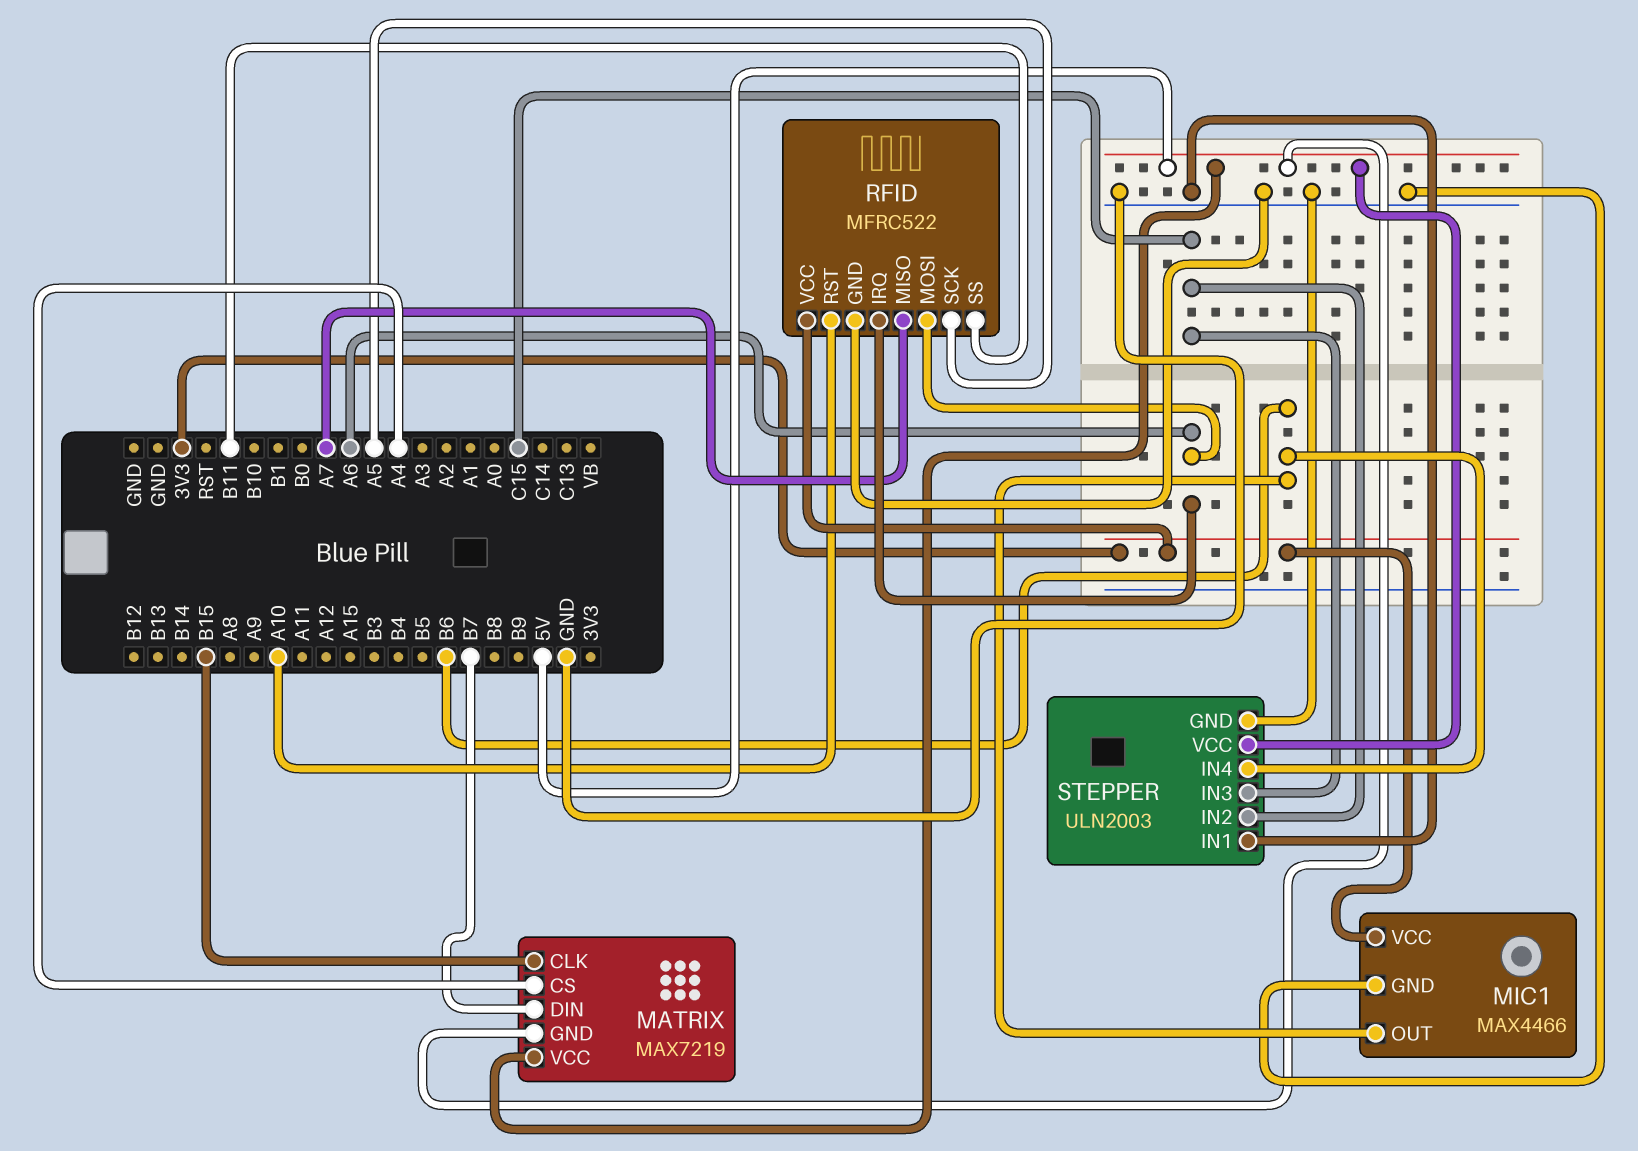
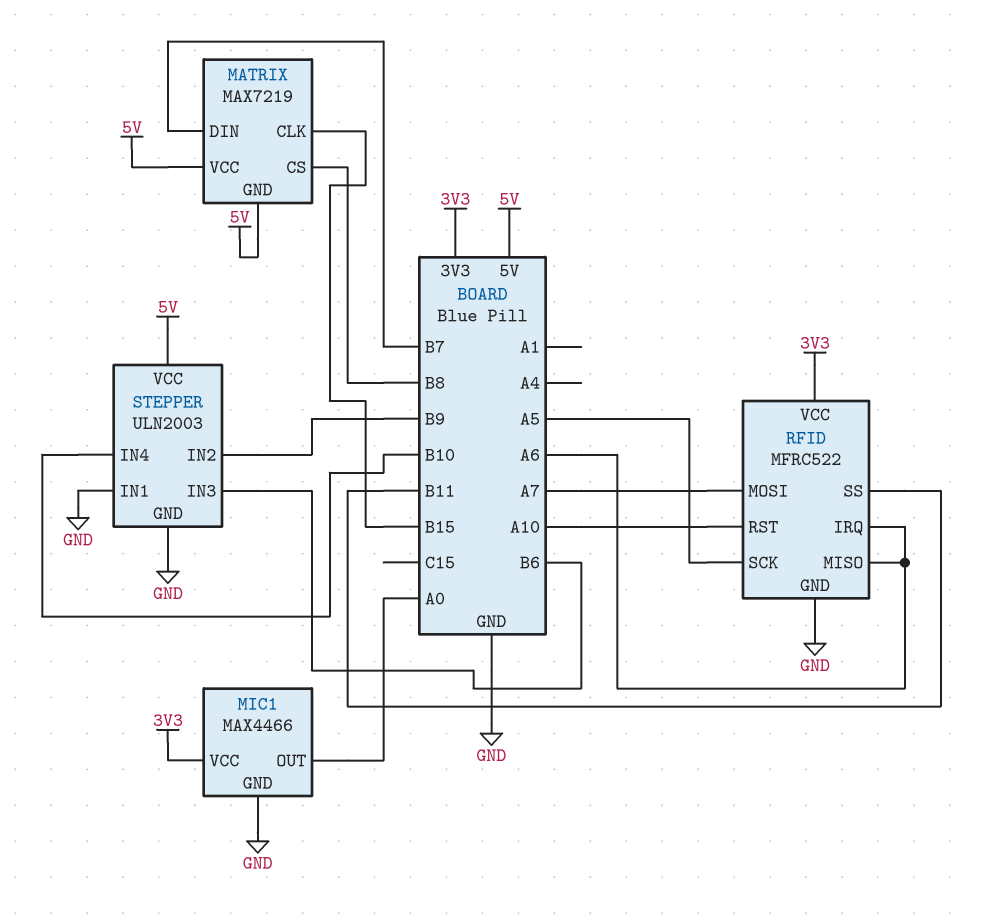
MATRIX pin CS: A4 -> B8
MIC1 pin OUT: B6 -> A0
RFID pin MISO: A7 -> A6
RFID pin MOSI: A6 -> A7
STEPPER pin IN2: C15 -> B9
STEPPER pin IN3: C15 -> B6
STEPPER pin IN4: B6 -> B10

